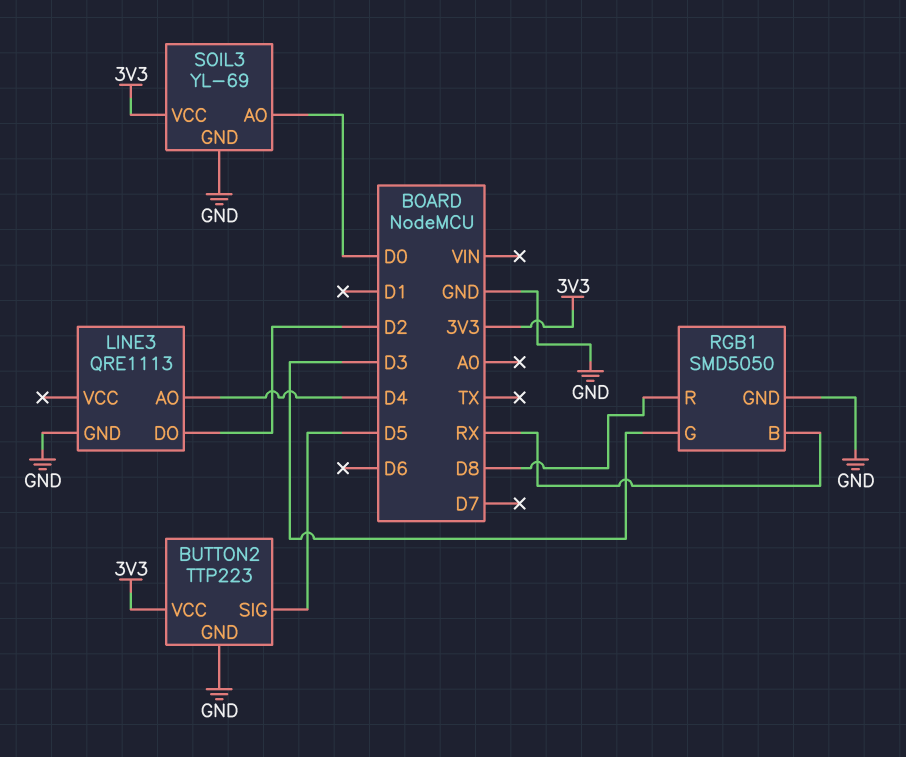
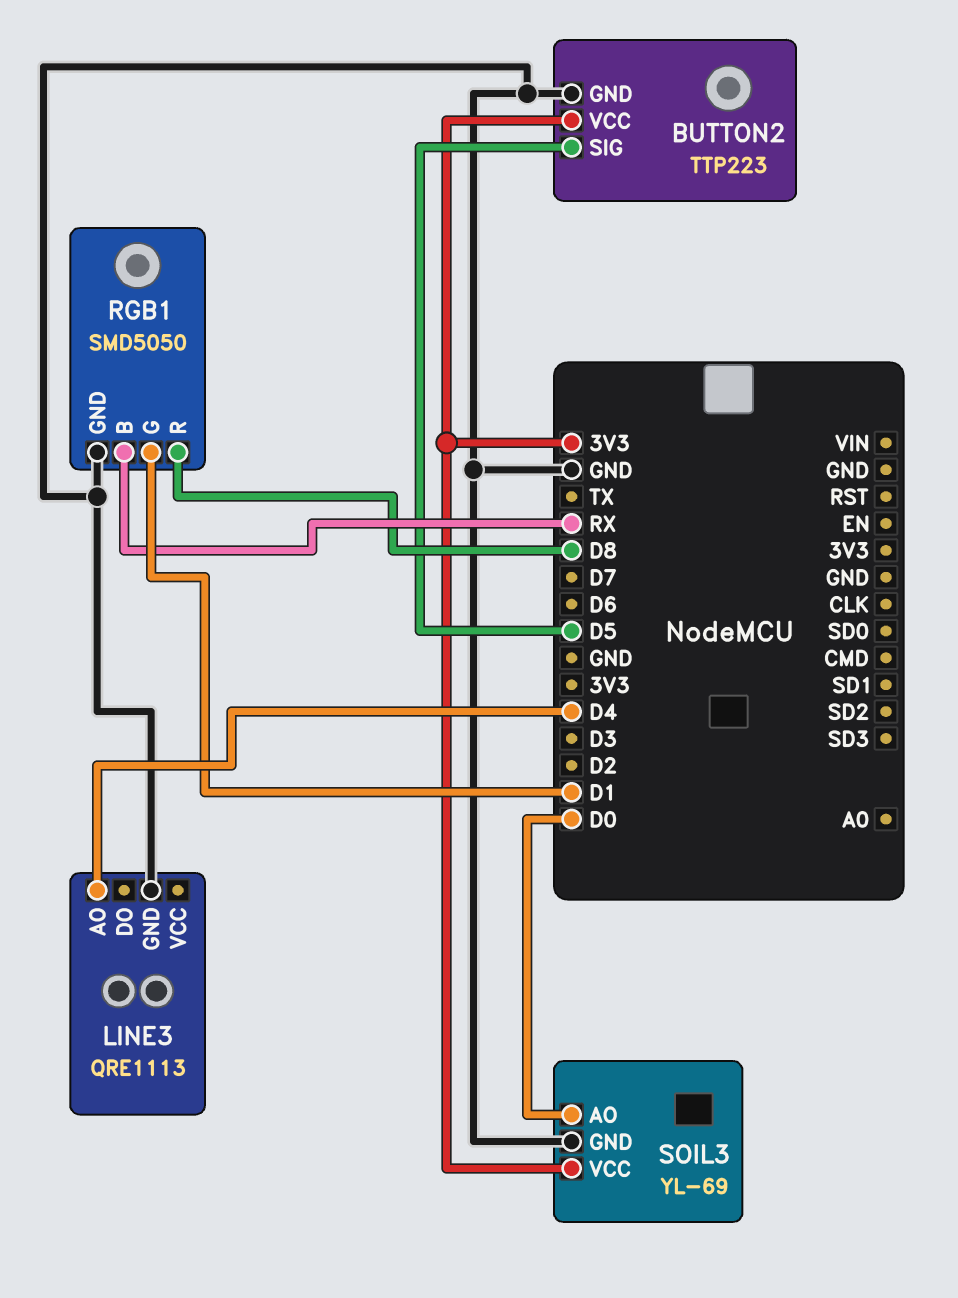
LINE3 pin DO: D2 -> none
RGB1 pin G: D3 -> D1

